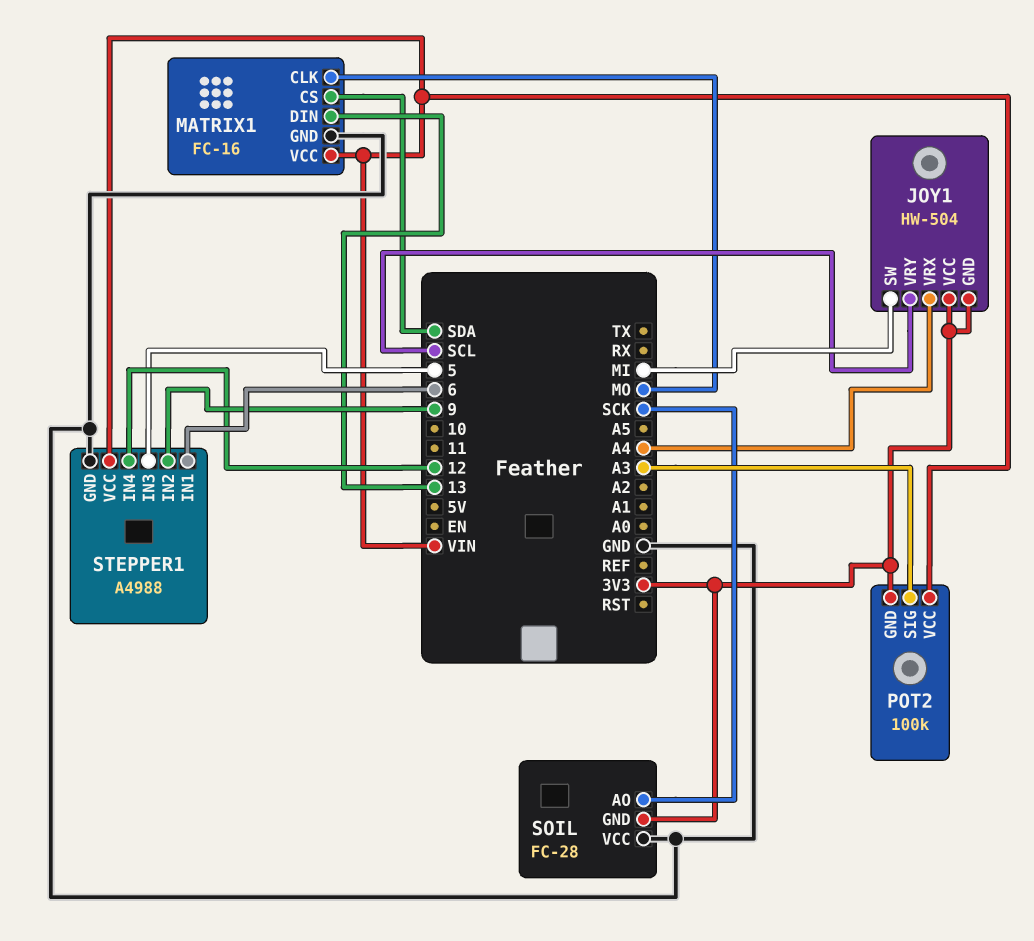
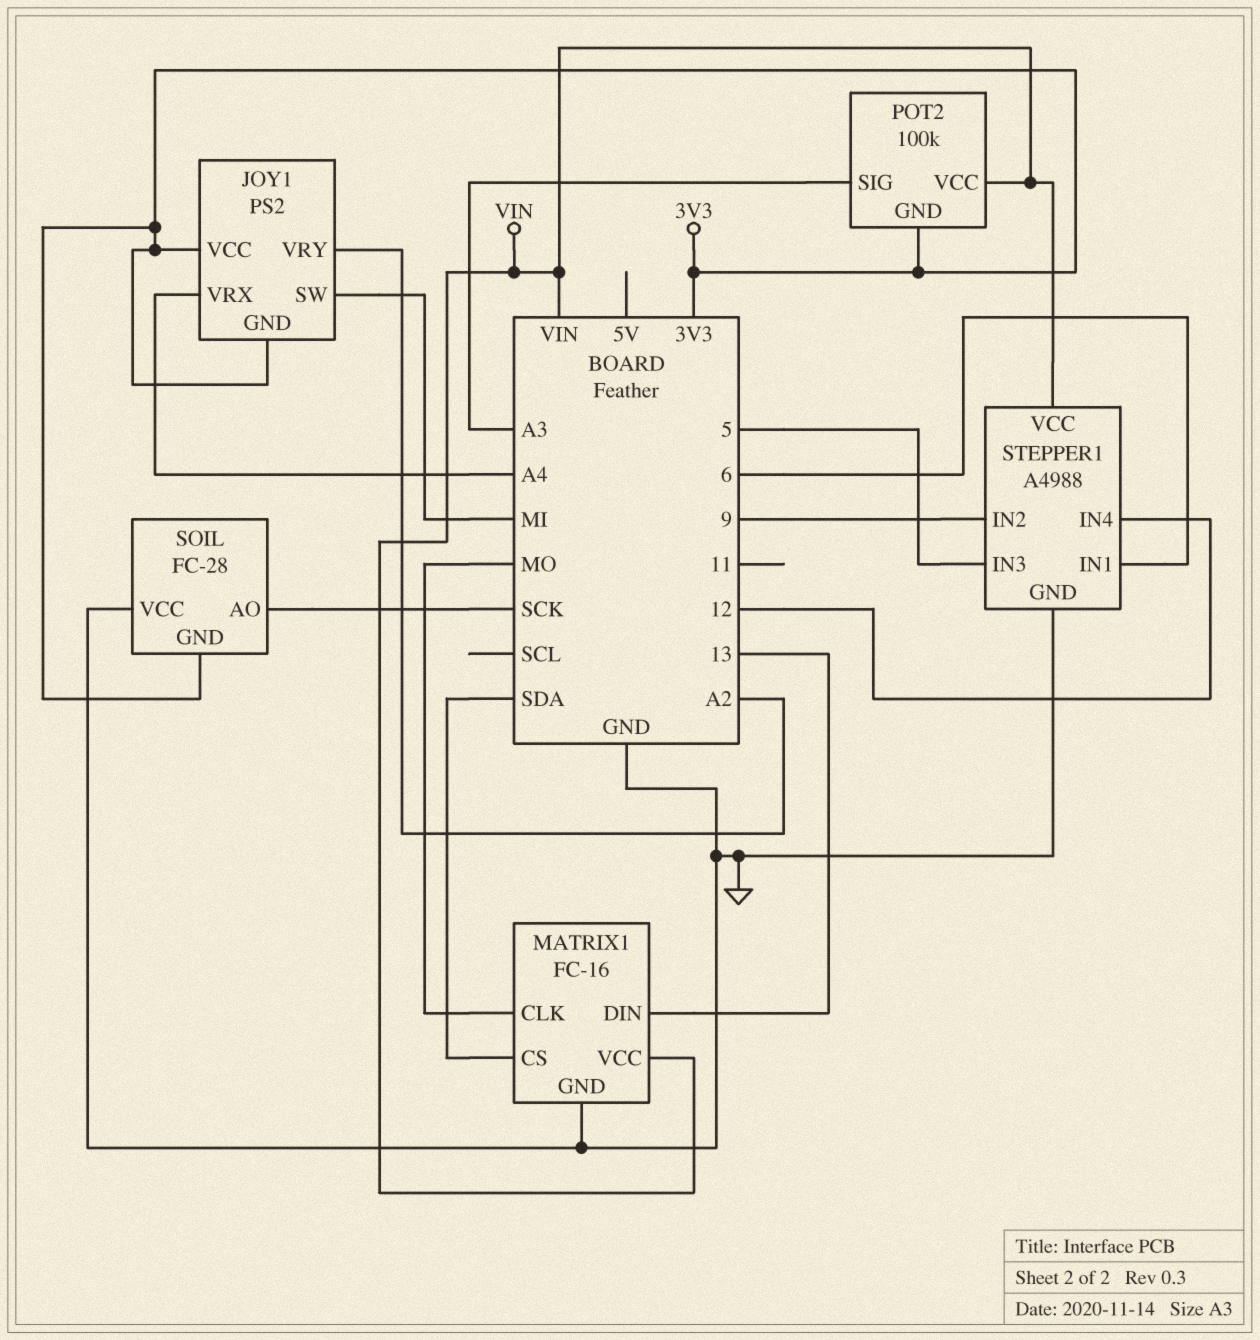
JOY1: HW-504 -> PS2
JOY1 pin VRY: SCL -> A2

